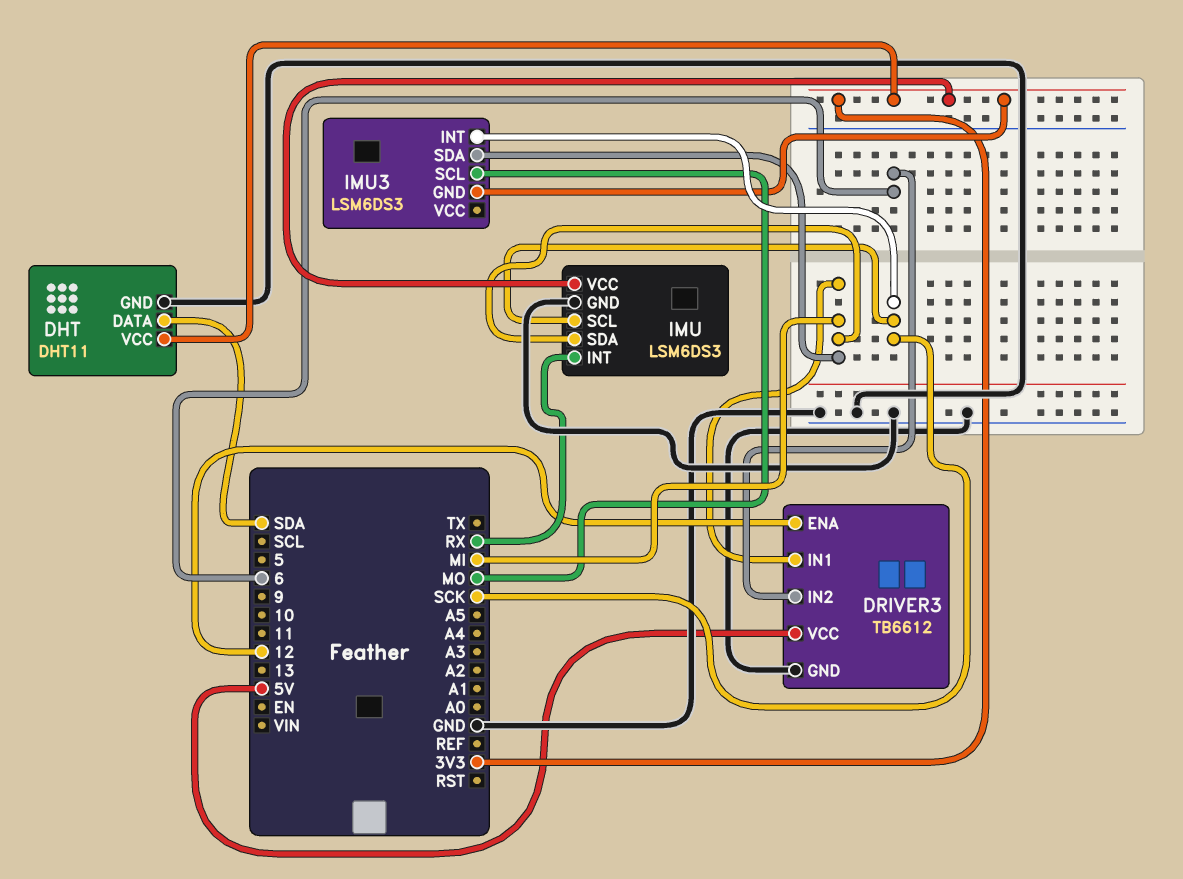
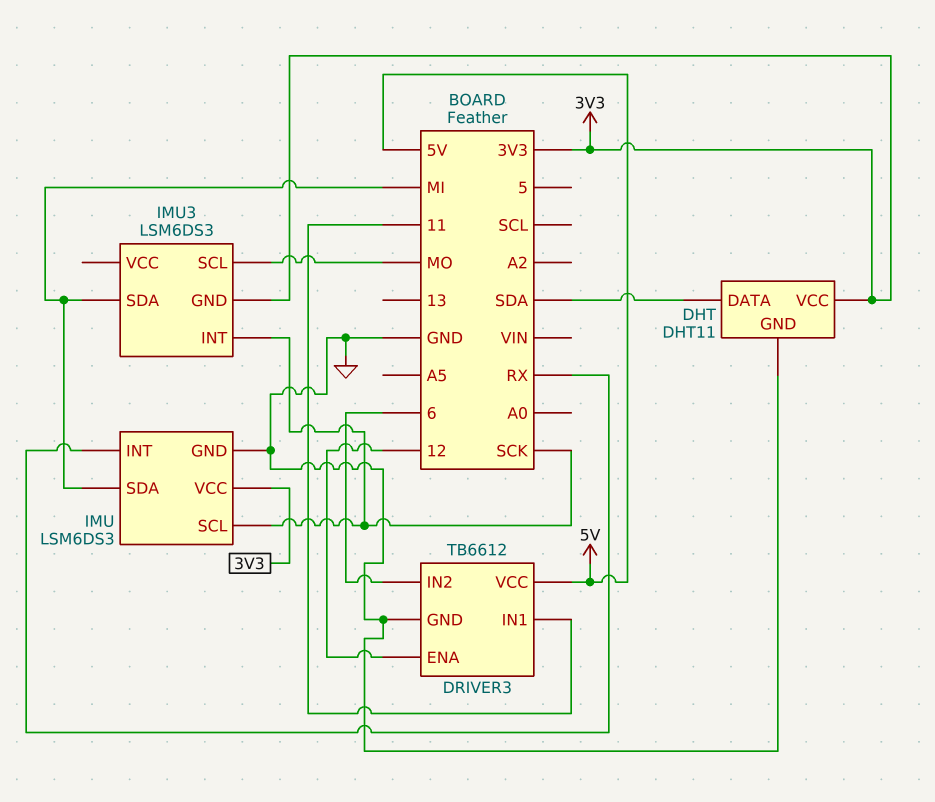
DRIVER3 pin IN1: MI -> 11

